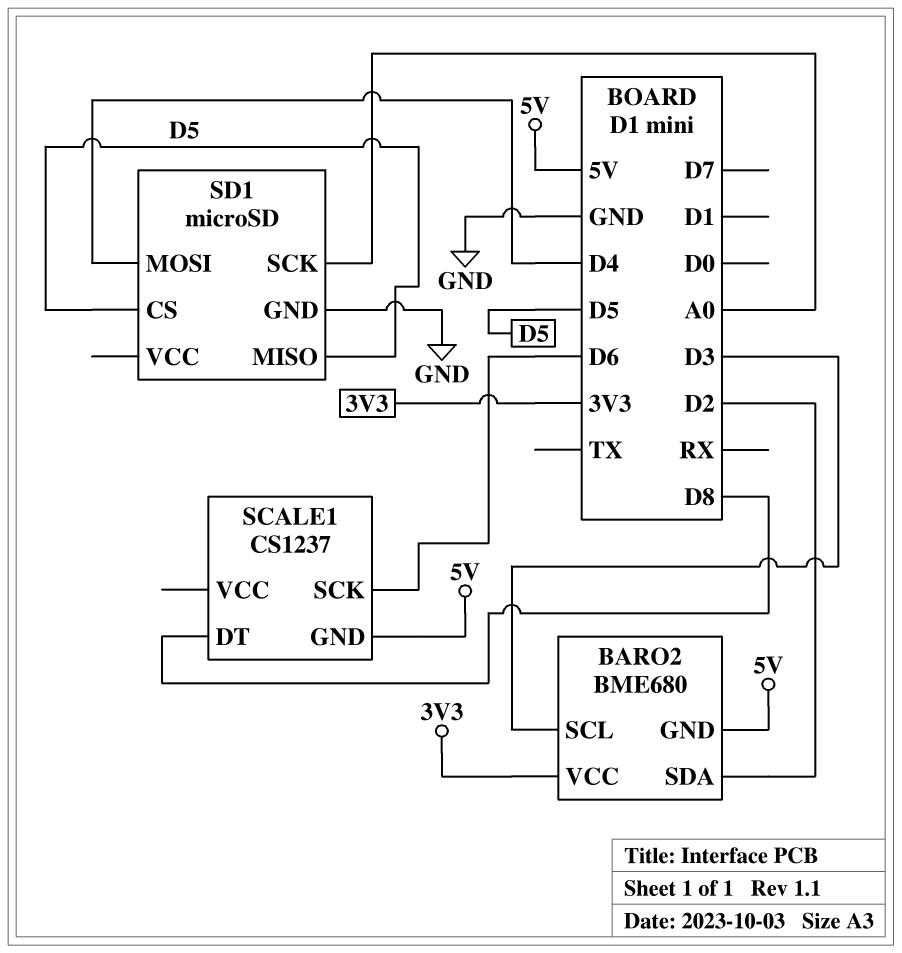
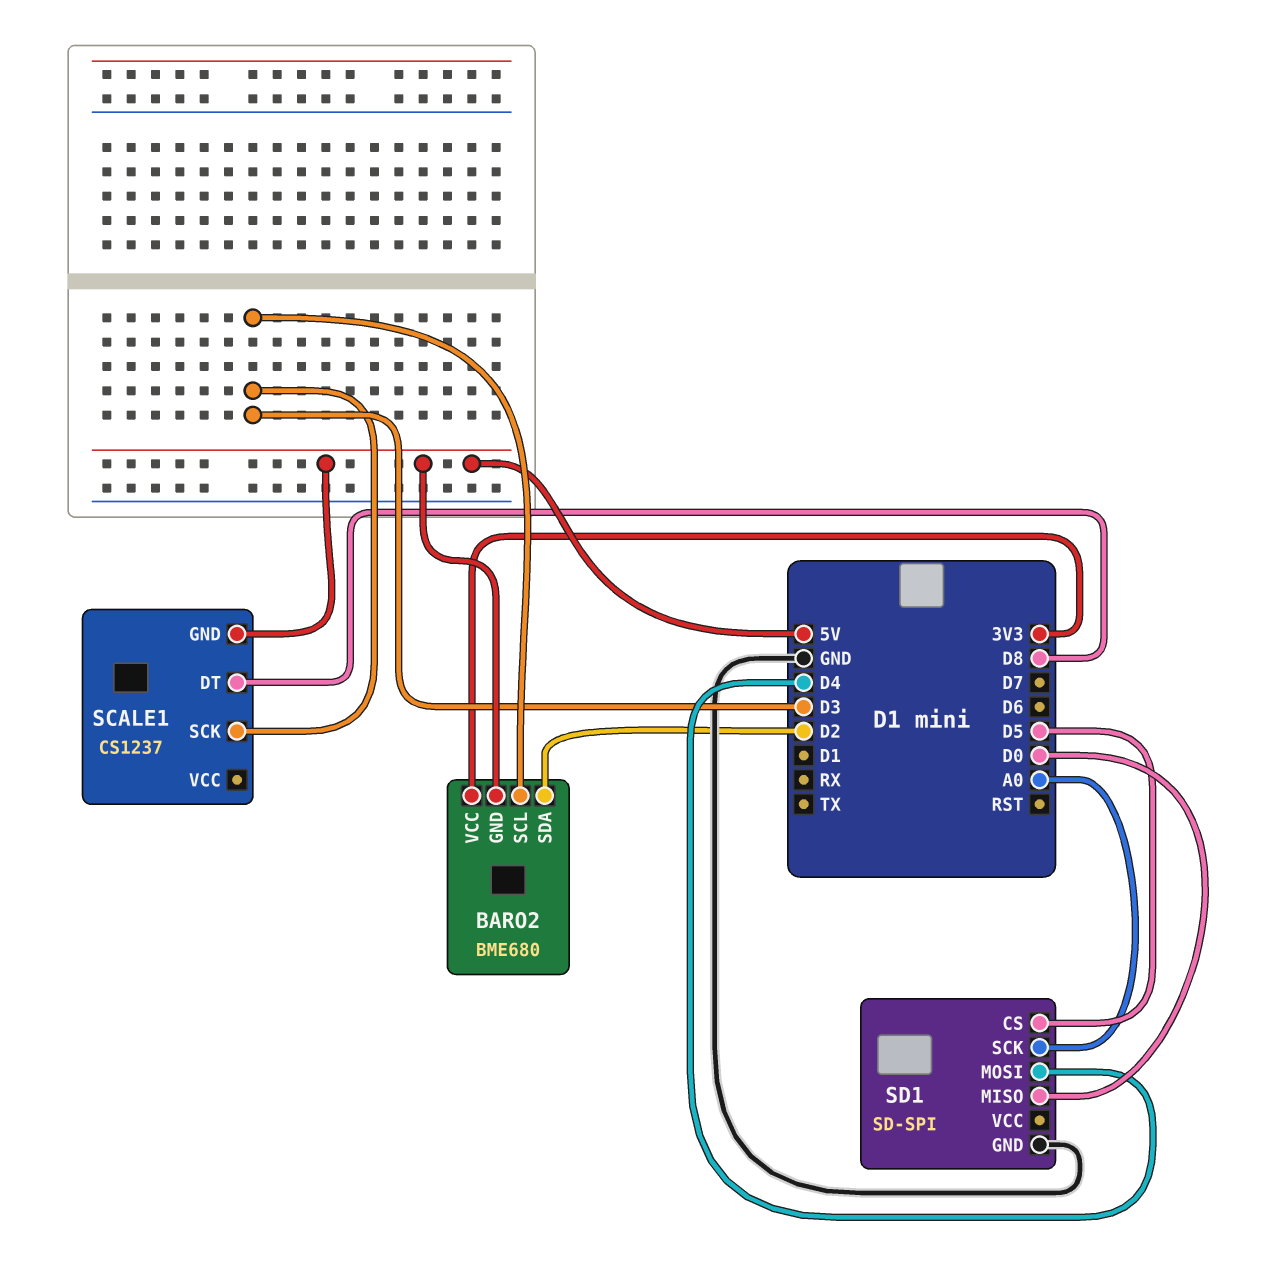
SCALE1 pin SCK: D6 -> D3
SD1: microSD -> SD-SPI
SD1 pin MISO: D5 -> D0

